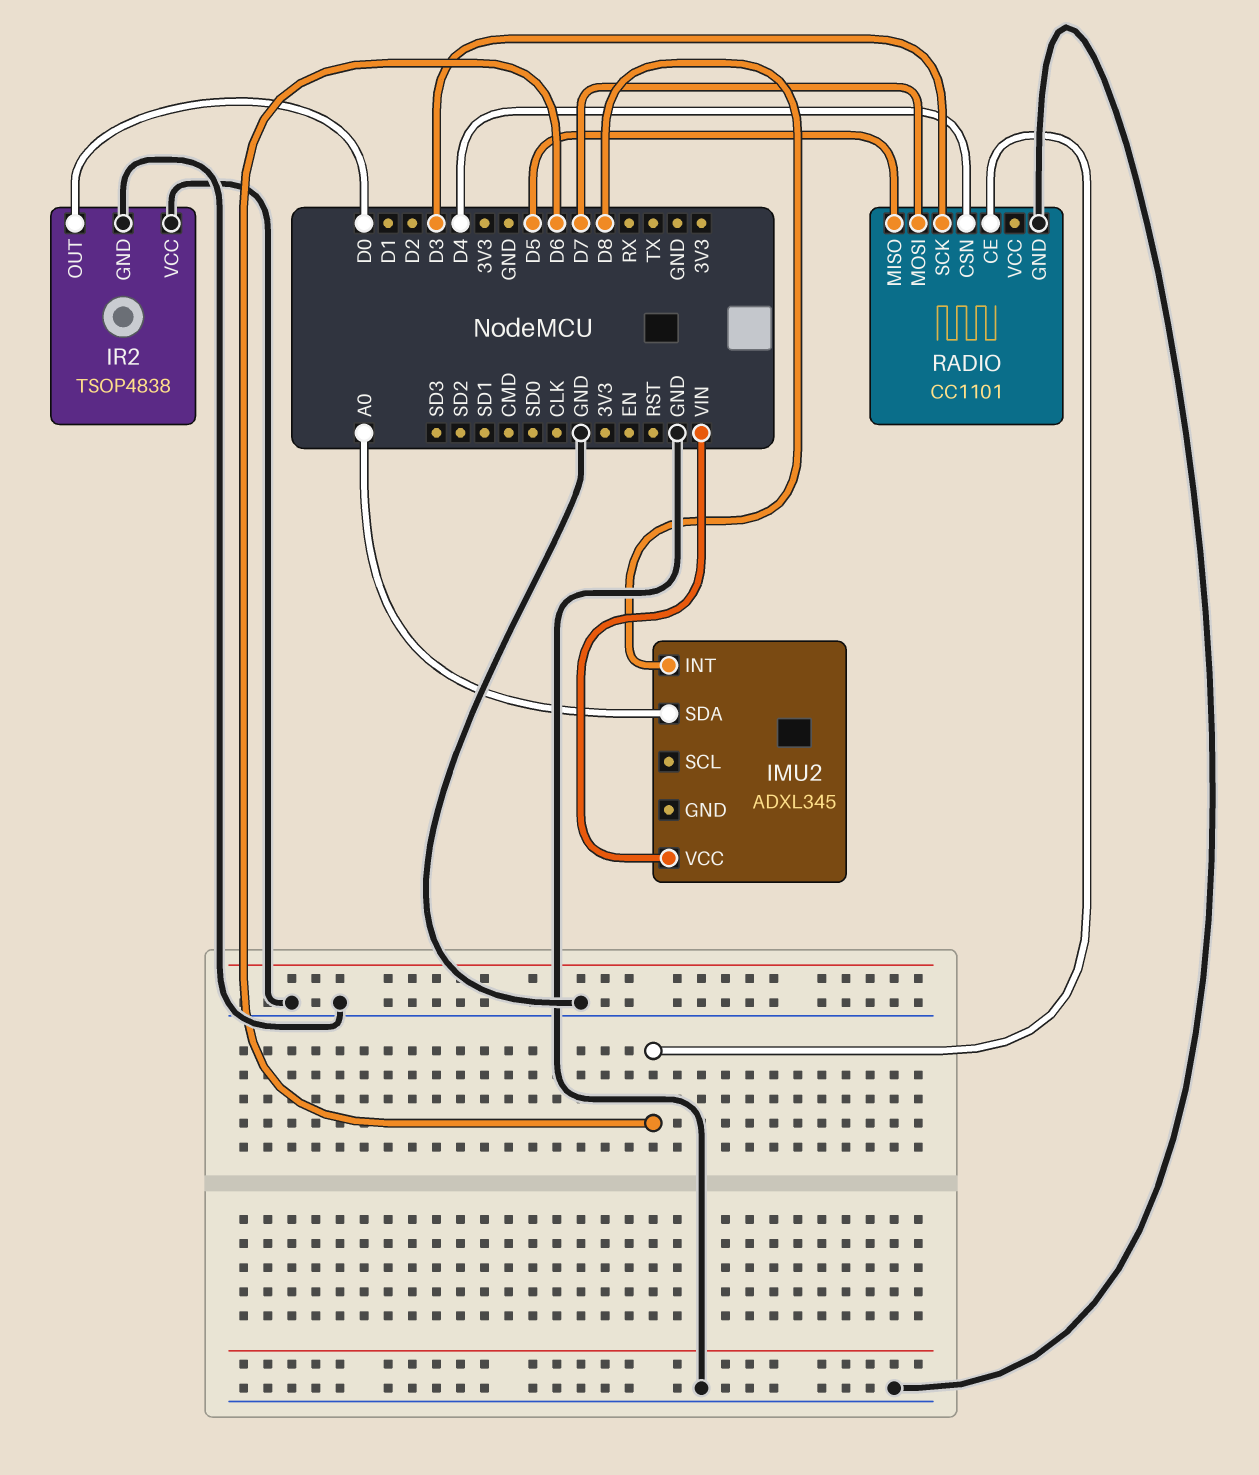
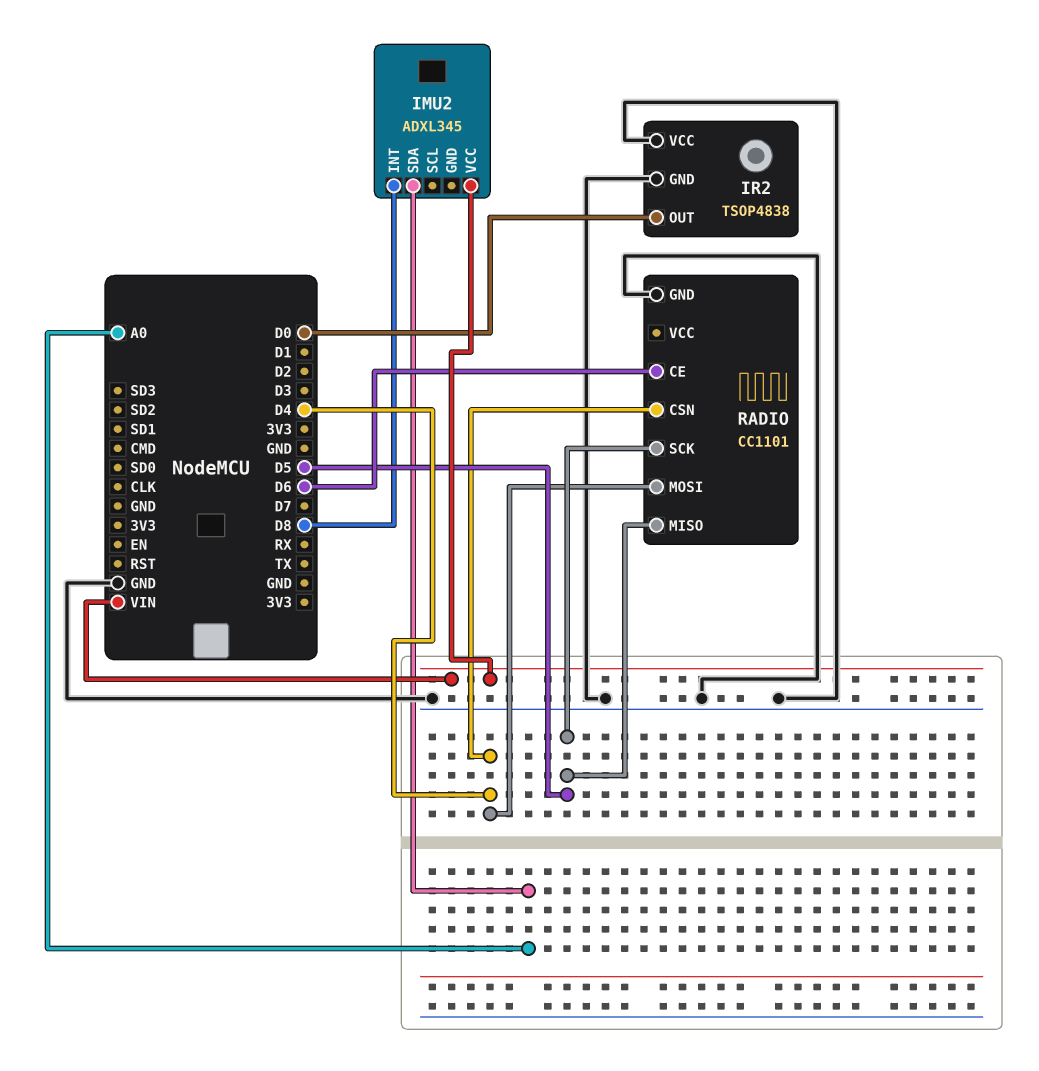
RADIO pin MOSI: D7 -> D4
RADIO pin SCK: D3 -> D5

